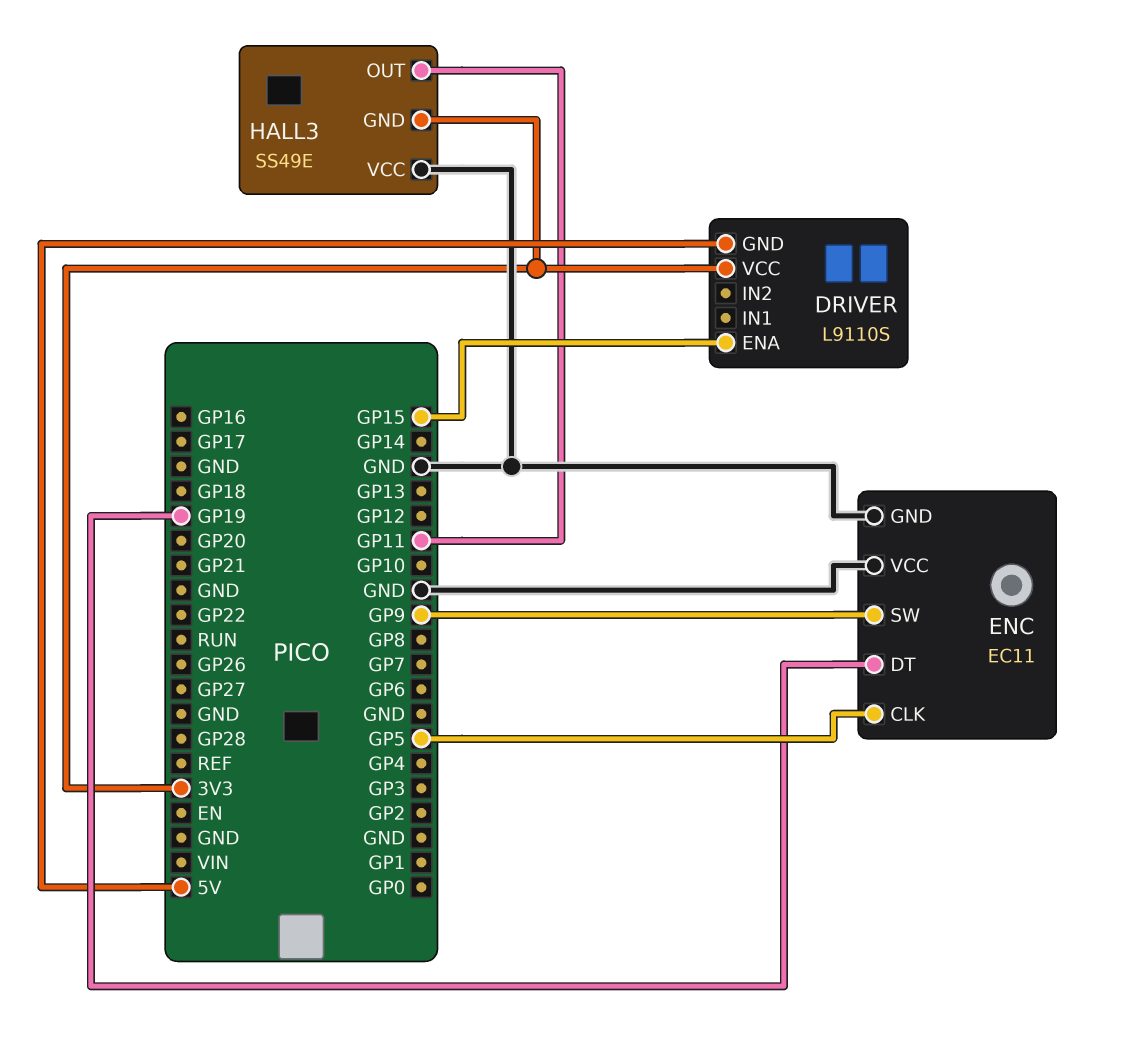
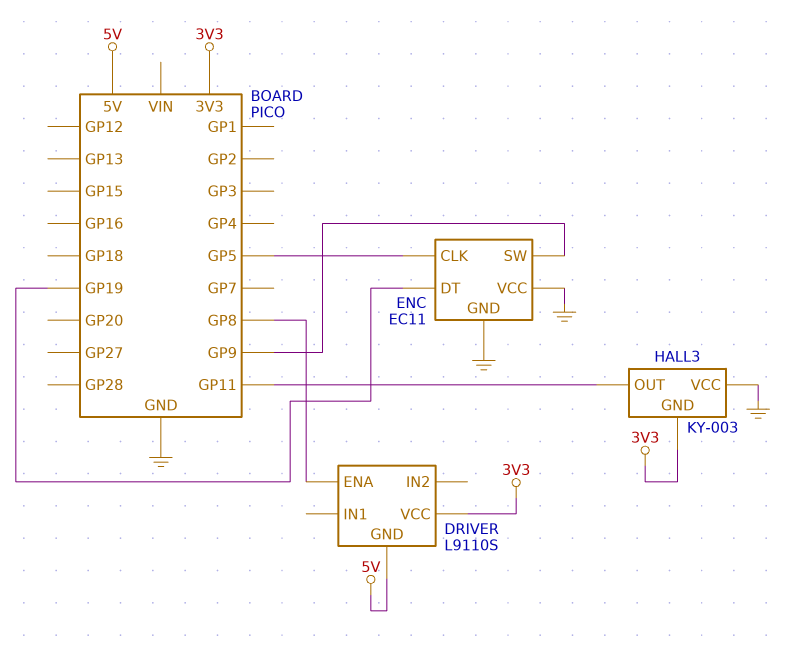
DRIVER pin ENA: GP15 -> GP8
HALL3: SS49E -> KY-003

